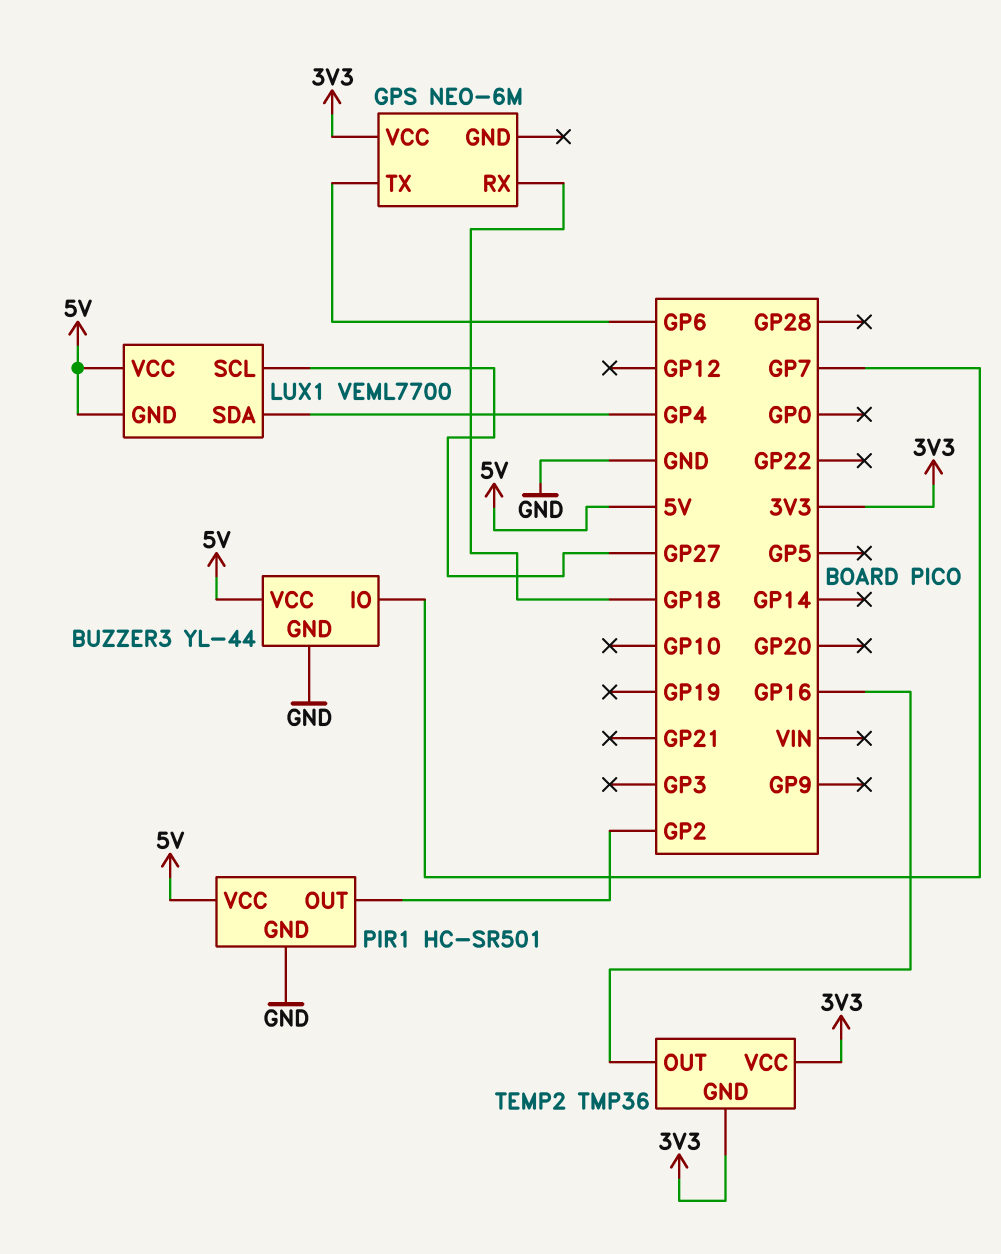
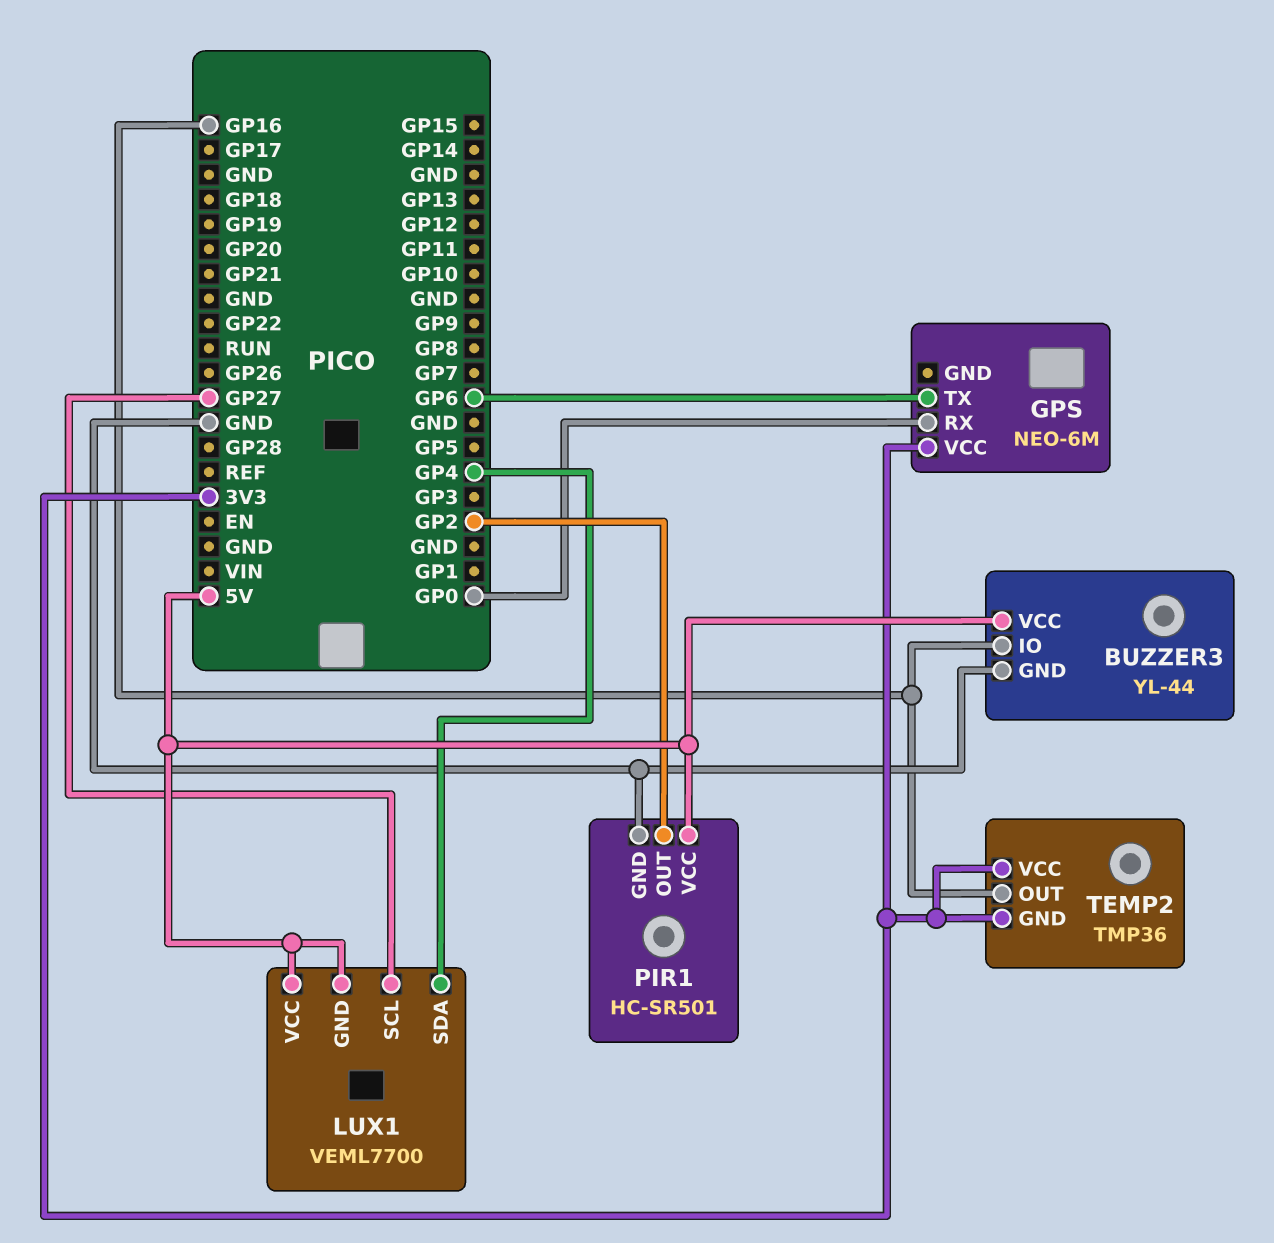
BUZZER3 pin IO: GP7 -> GP16
GPS pin RX: GP18 -> GP0

